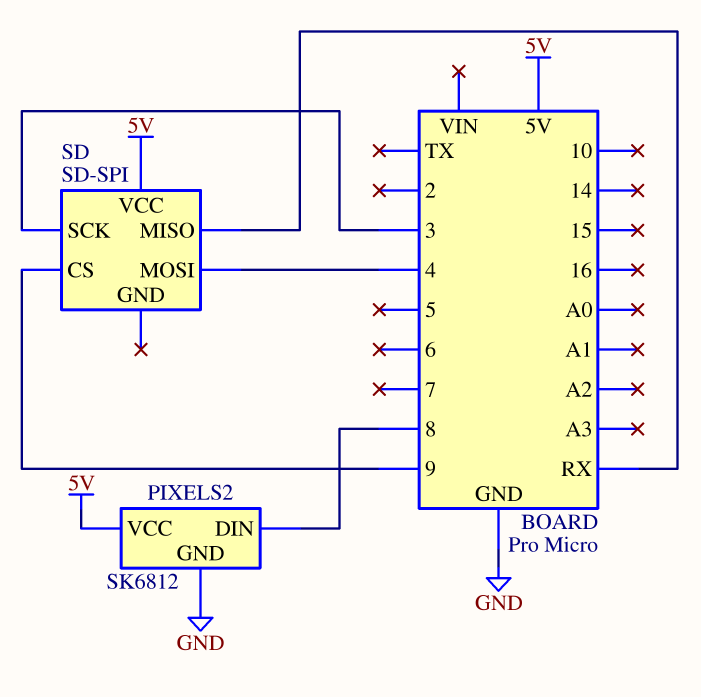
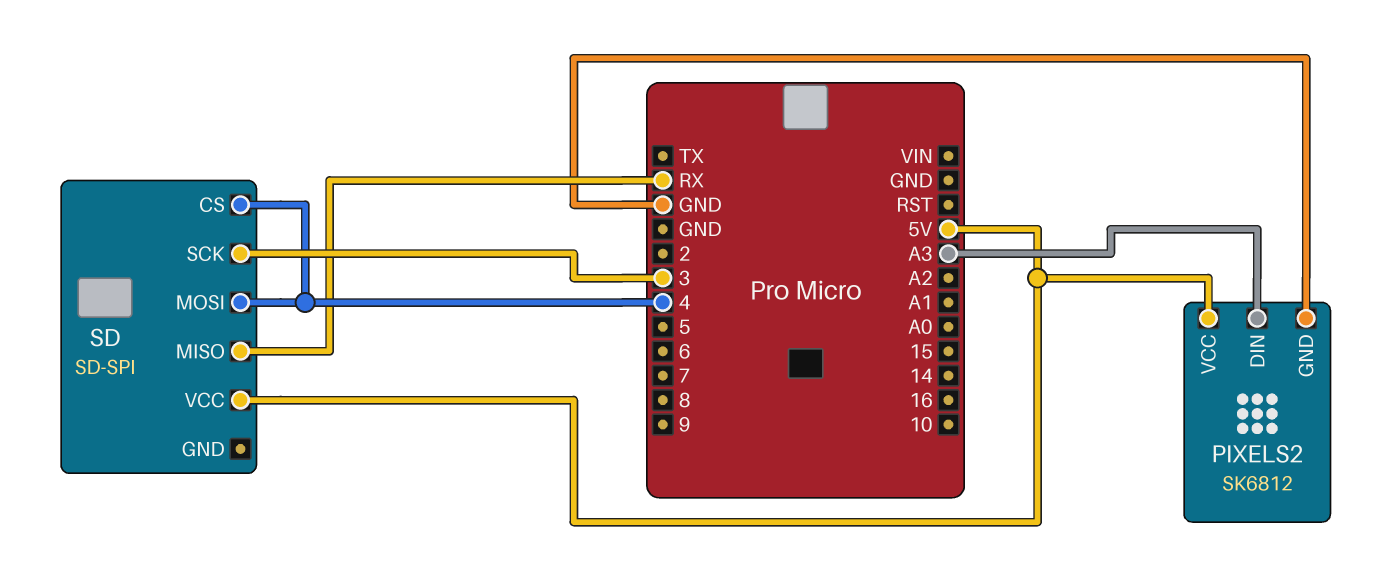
PIXELS2 pin DIN: 8 -> A3
SD pin CS: 9 -> 4

